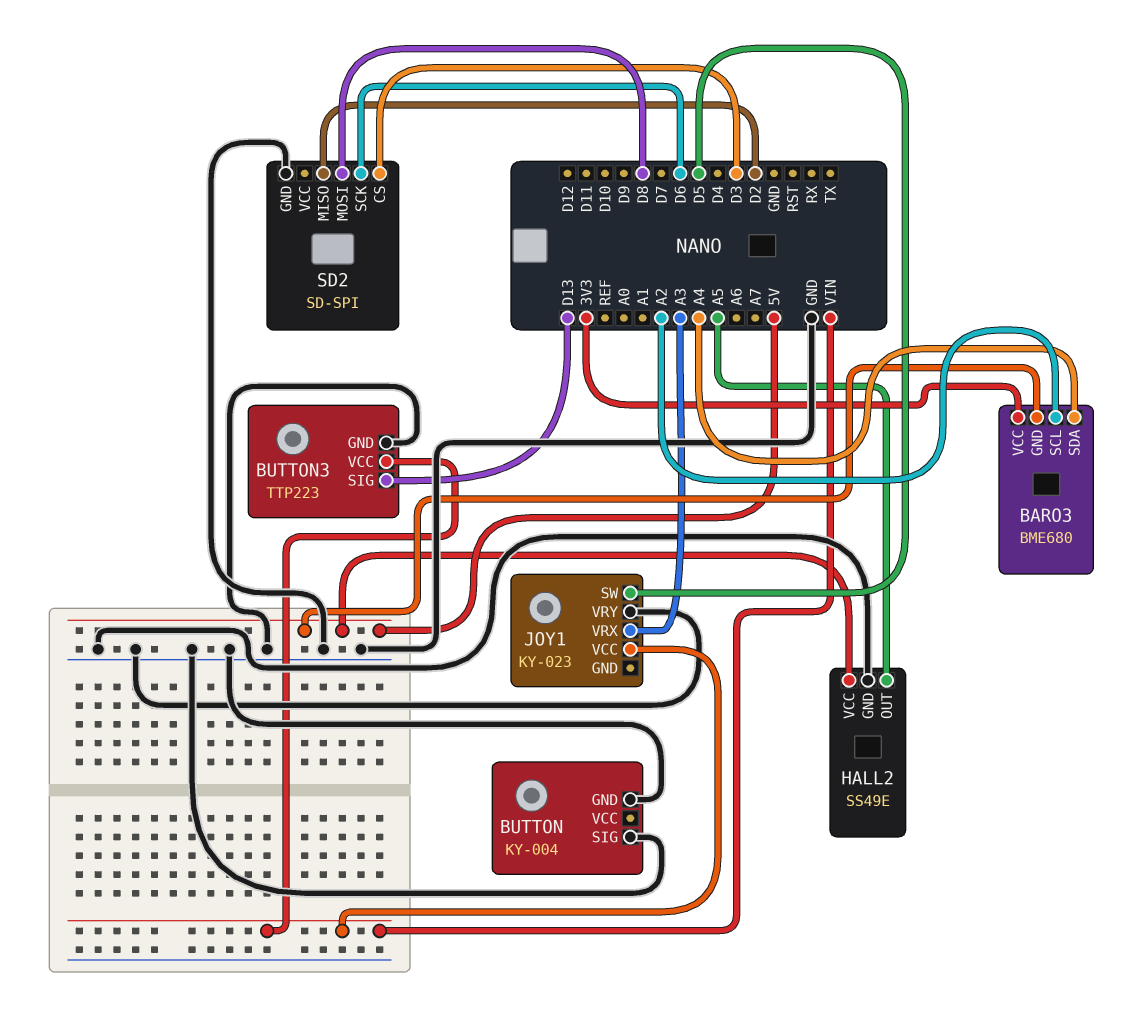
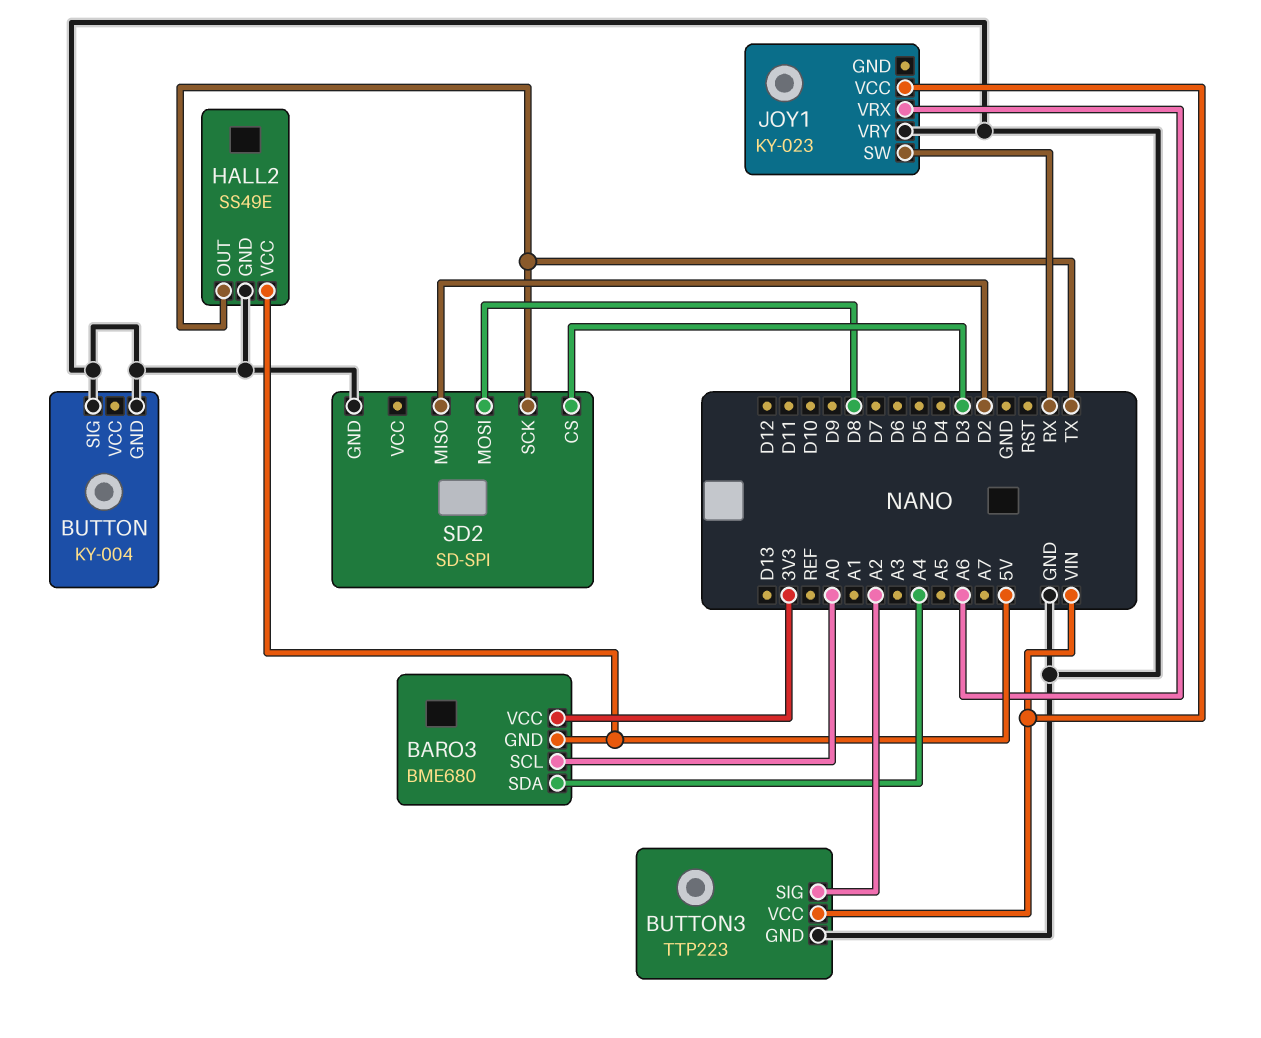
BARO3 pin SCL: A2 -> A0
BUTTON3 pin SIG: D13 -> A2
HALL2 pin OUT: A5 -> TX
JOY1 pin SW: D5 -> RX
JOY1 pin VRX: A3 -> A6
SD2 pin SCK: D6 -> TX

